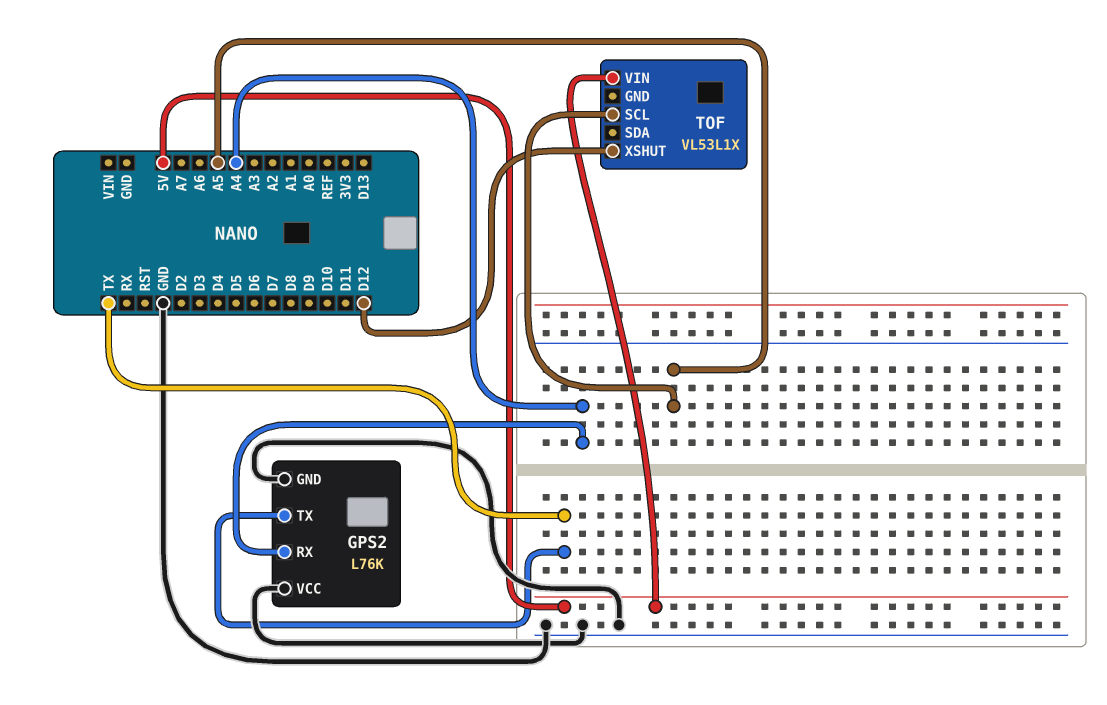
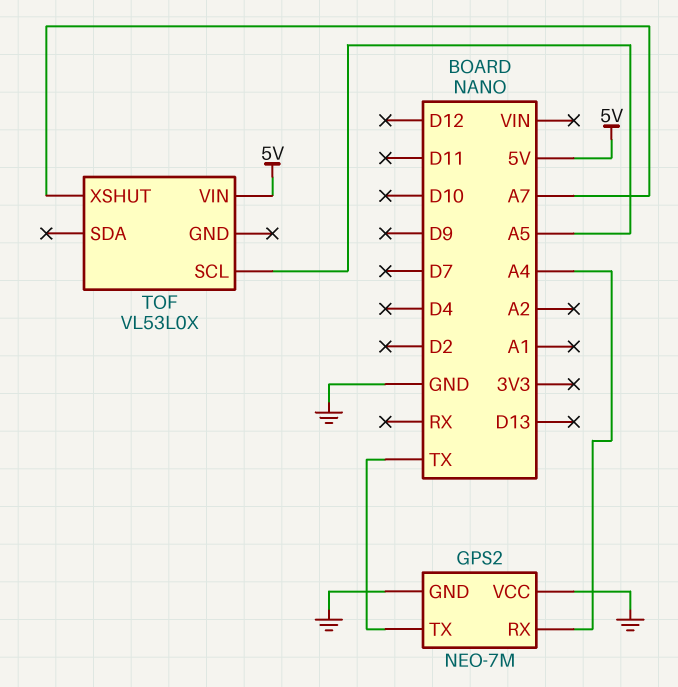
GPS2: L76K -> NEO-7M
TOF: VL53L1X -> VL53L0X
TOF pin XSHUT: D12 -> A7

